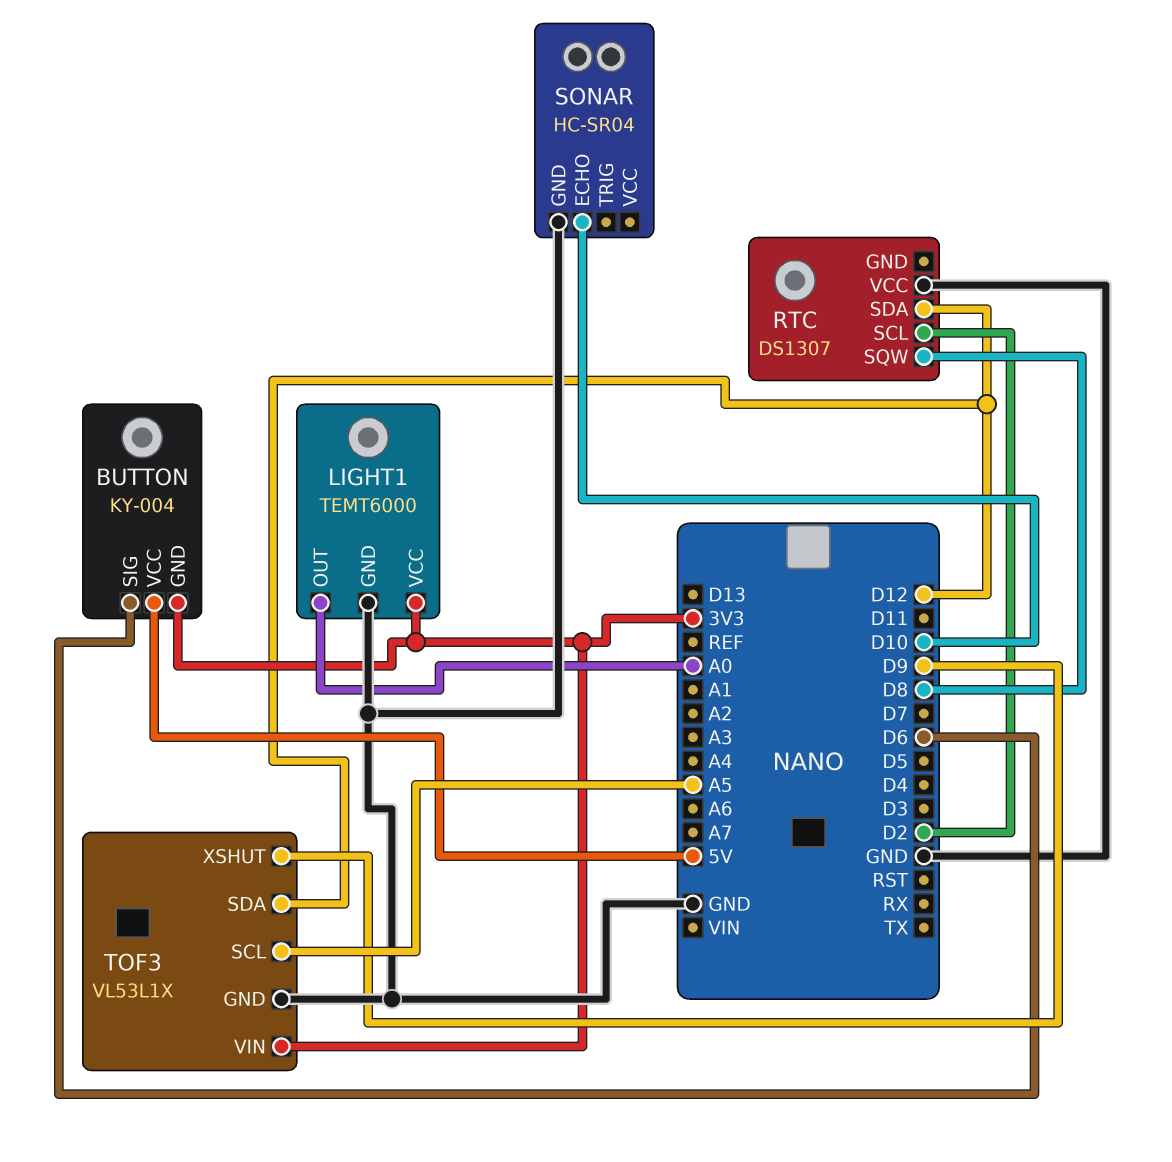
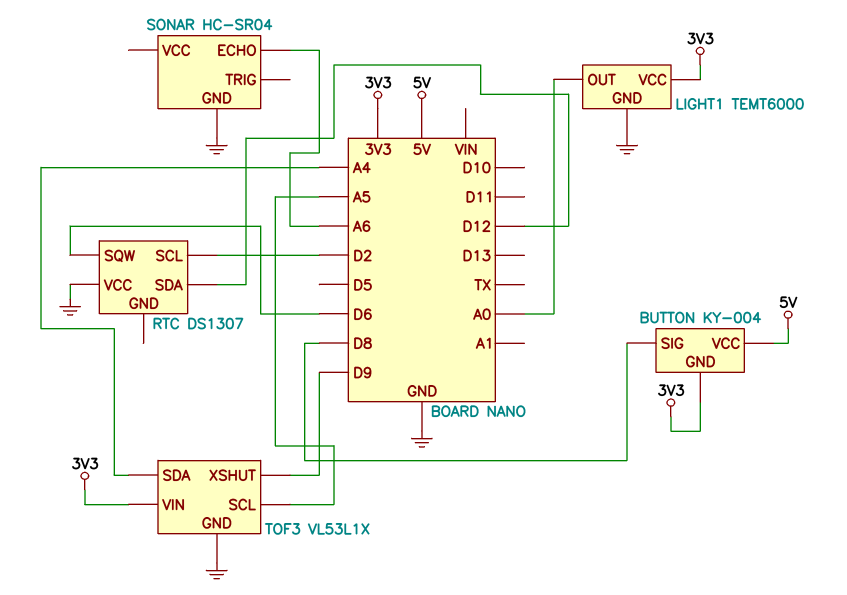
BUTTON pin SIG: D6 -> D8
RTC pin SQW: D8 -> D6
SONAR pin ECHO: D10 -> A6
TOF3 pin SDA: D12 -> A4

